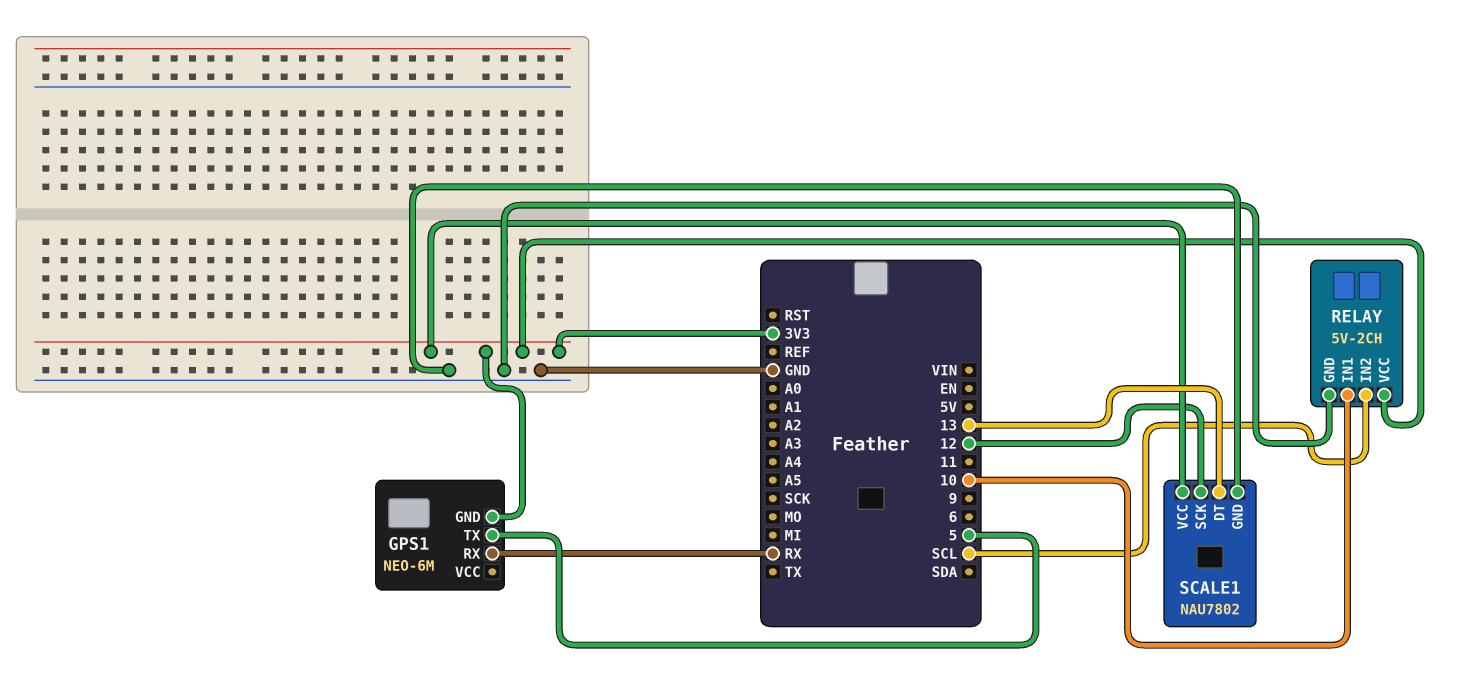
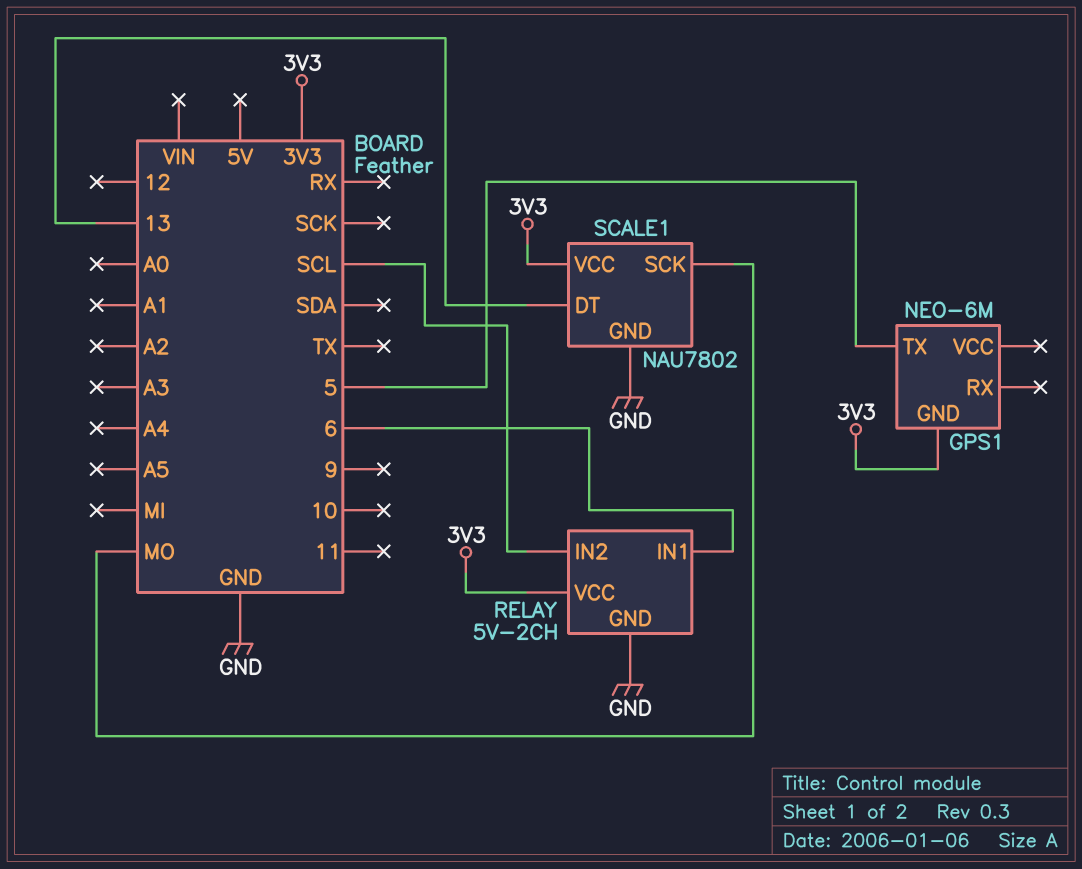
GPS1 pin RX: RX -> none
RELAY pin IN1: 10 -> 6
SCALE1 pin SCK: 12 -> MO

